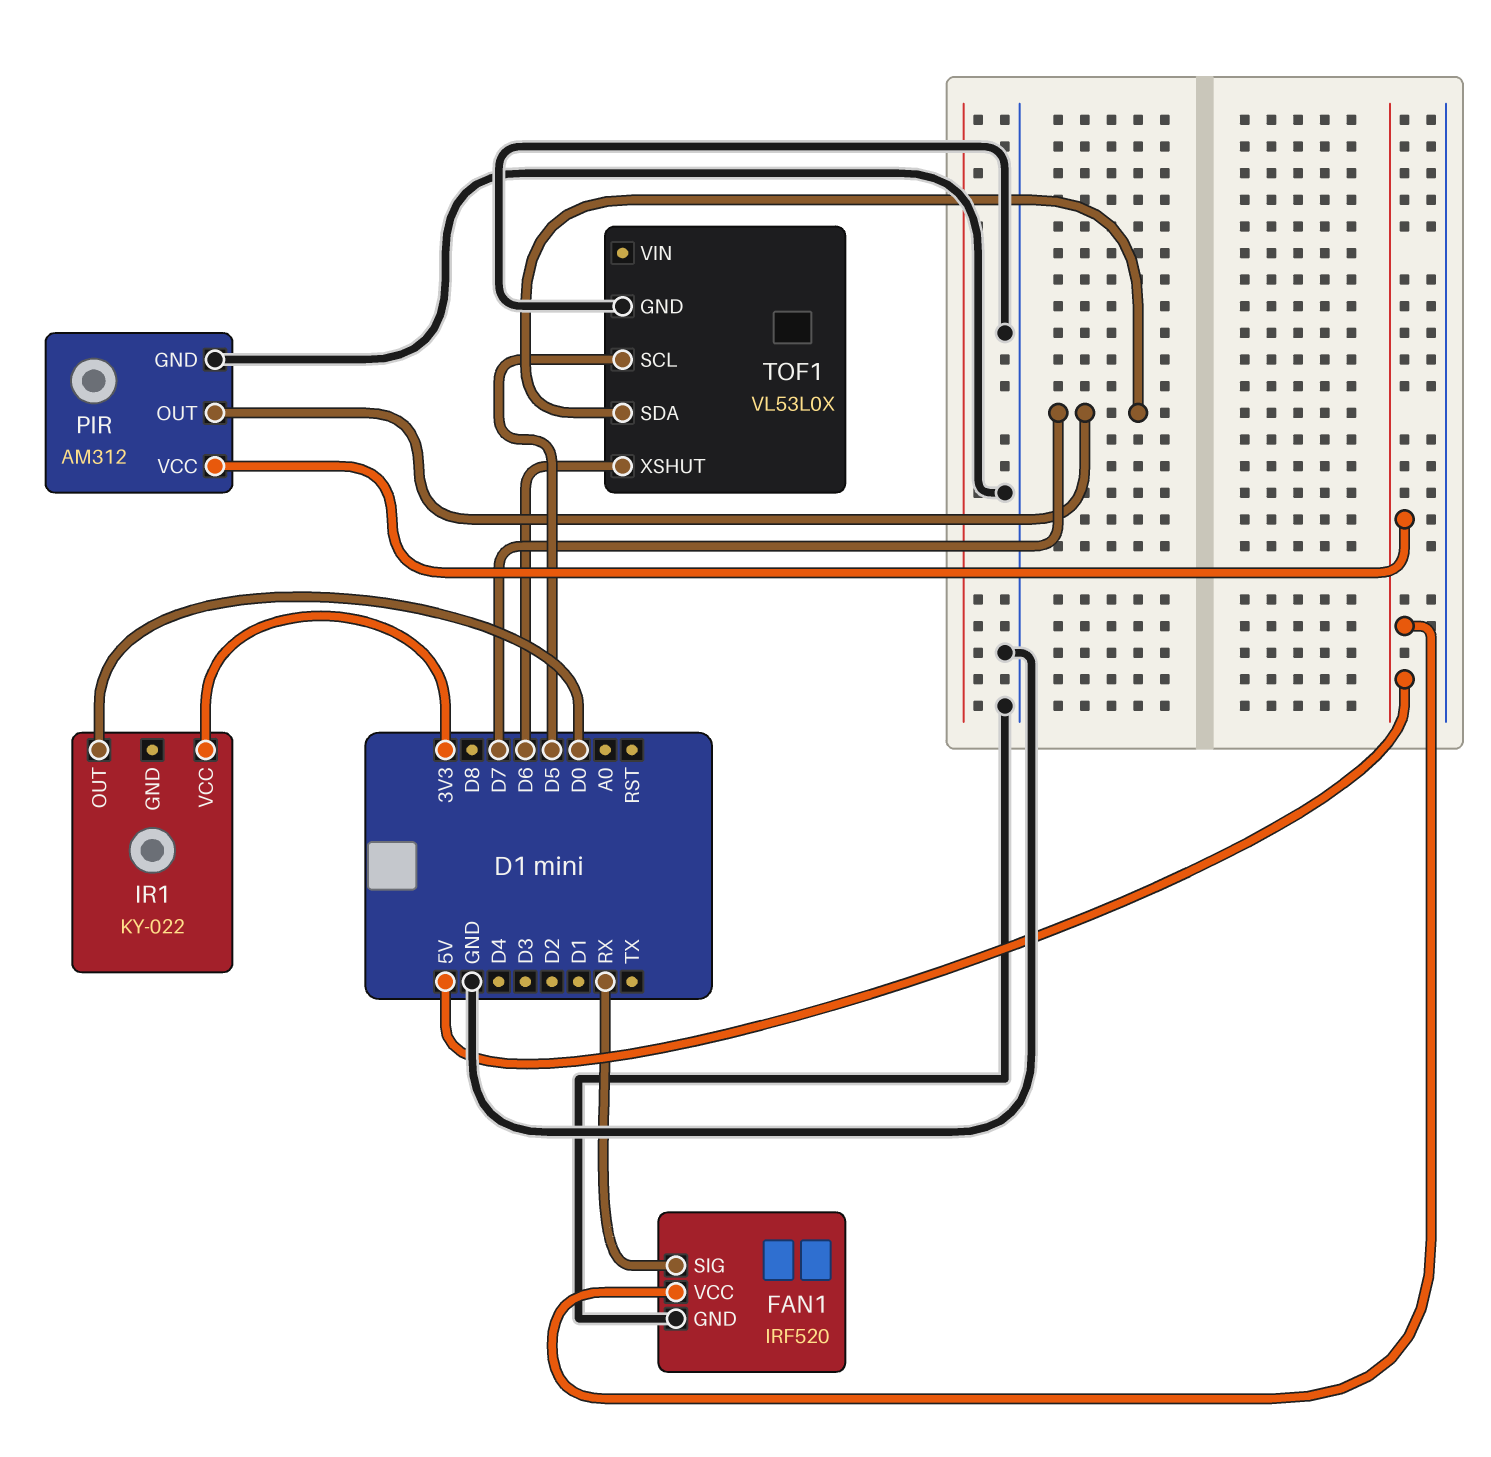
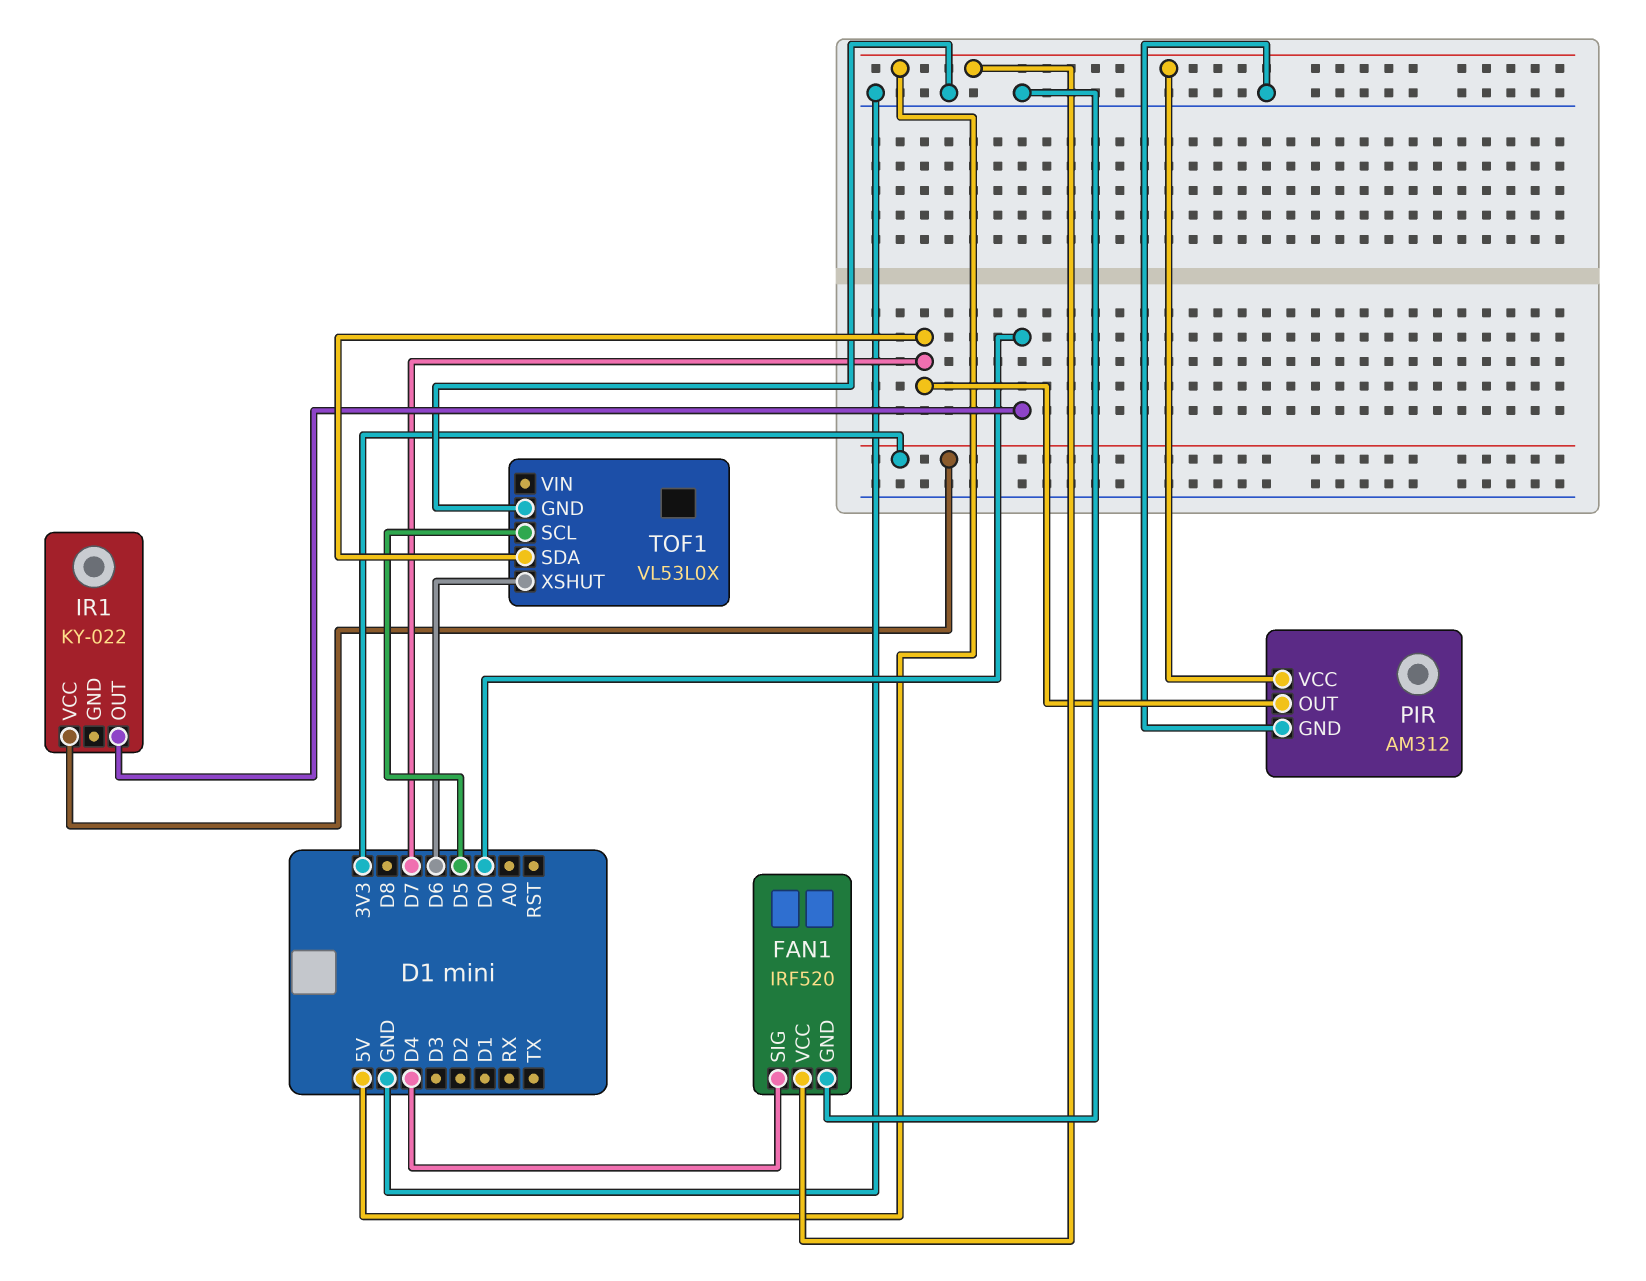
FAN1 pin SIG: RX -> D4

